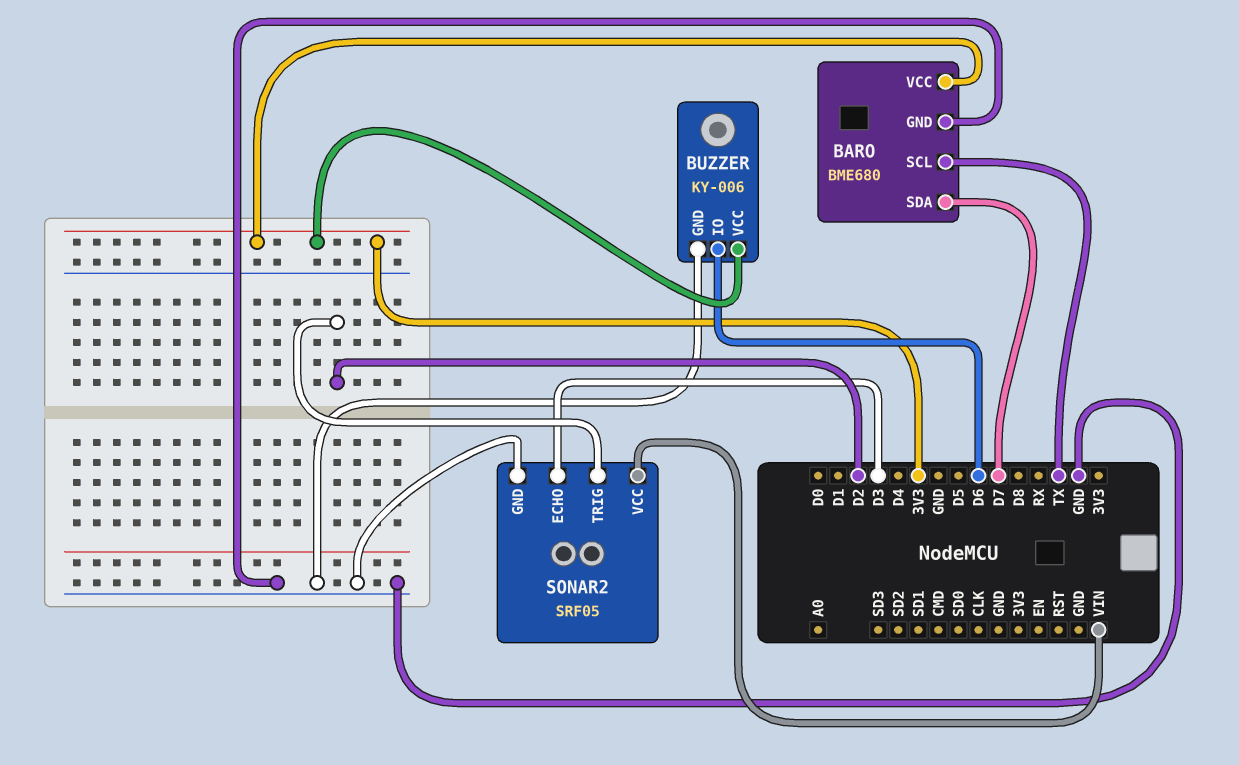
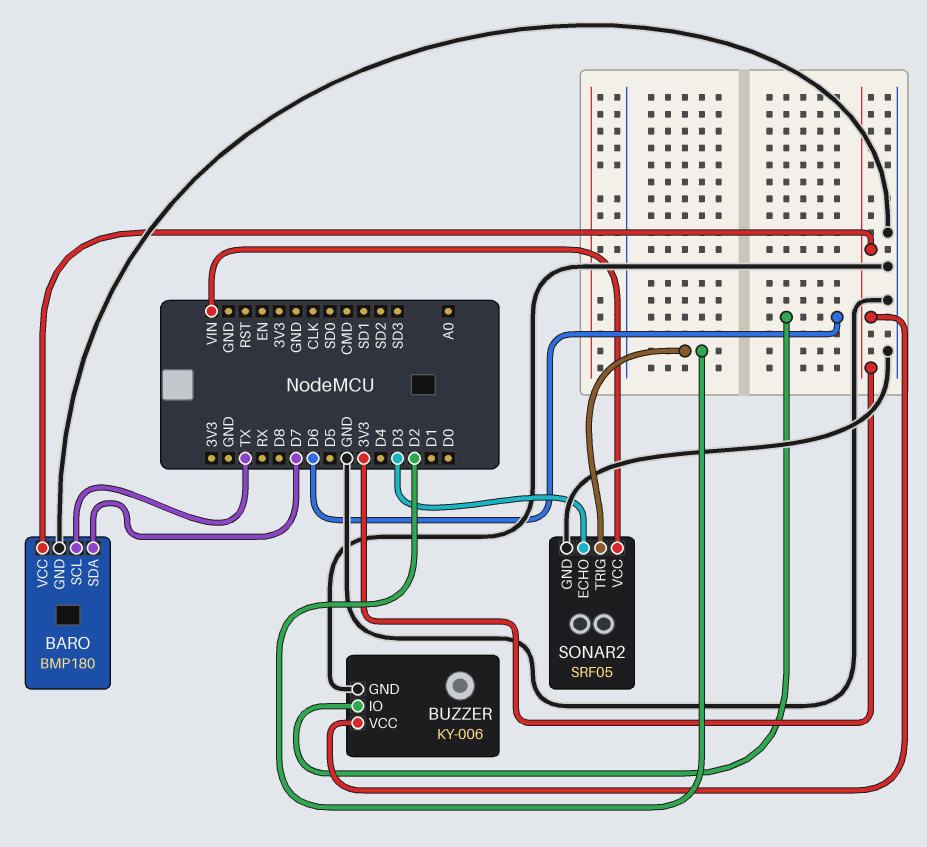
BARO: BME680 -> BMP180

